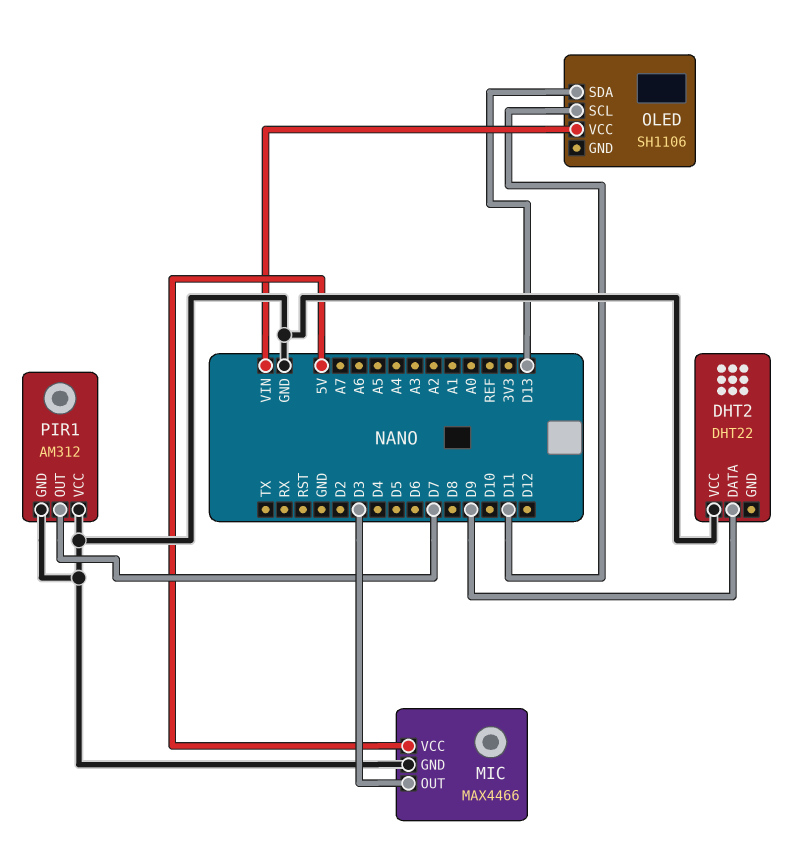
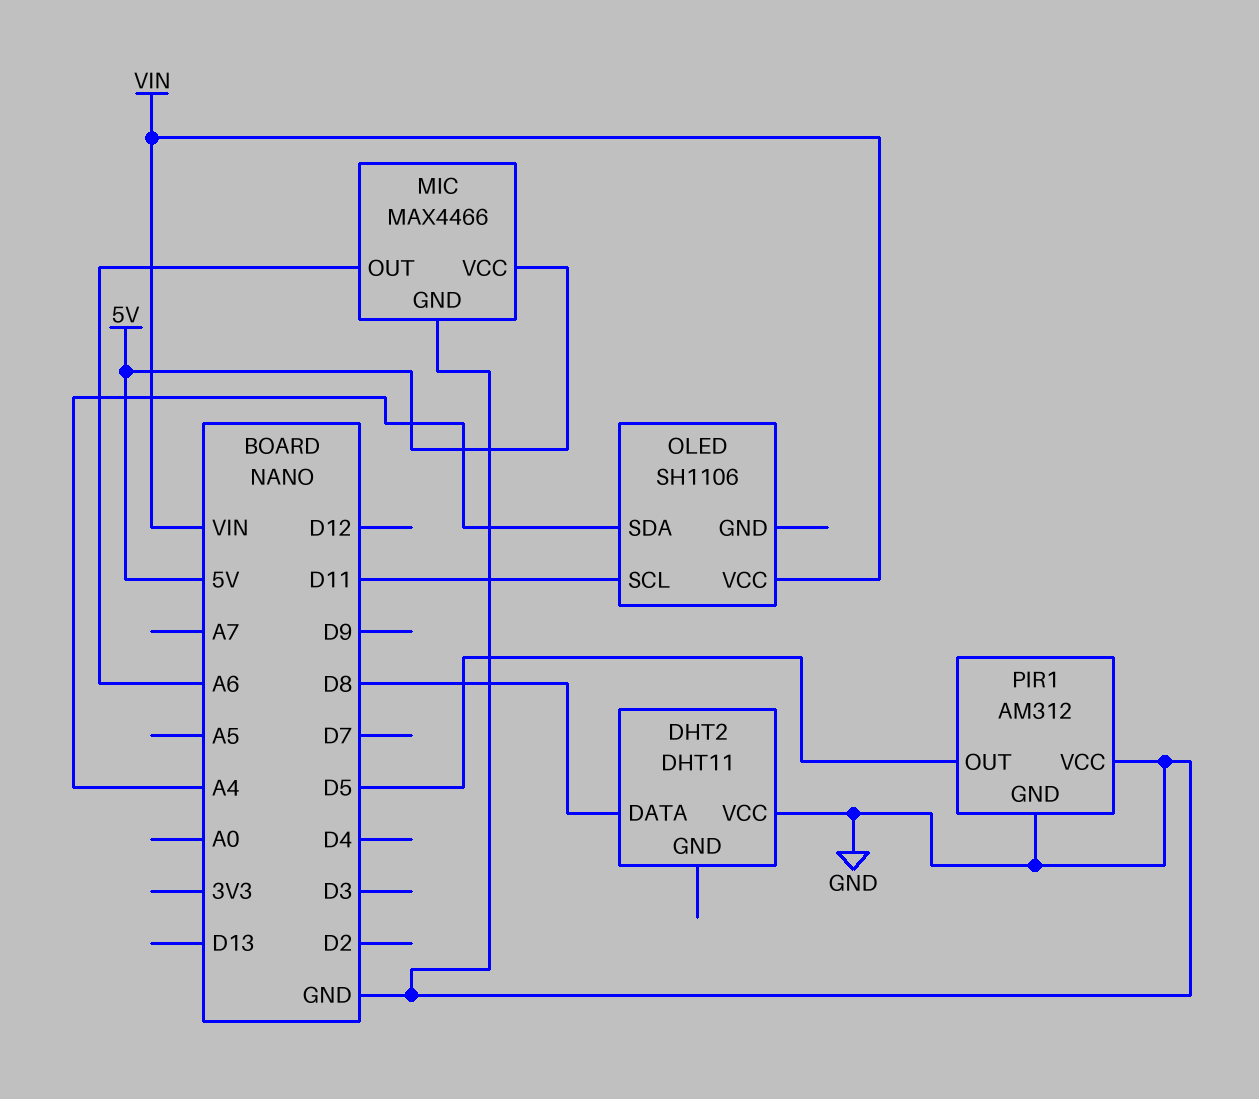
DHT2: DHT22 -> DHT11
DHT2 pin DATA: D9 -> D8
MIC pin OUT: D3 -> A6
OLED pin SDA: D13 -> A4
PIR1 pin OUT: D7 -> D5

